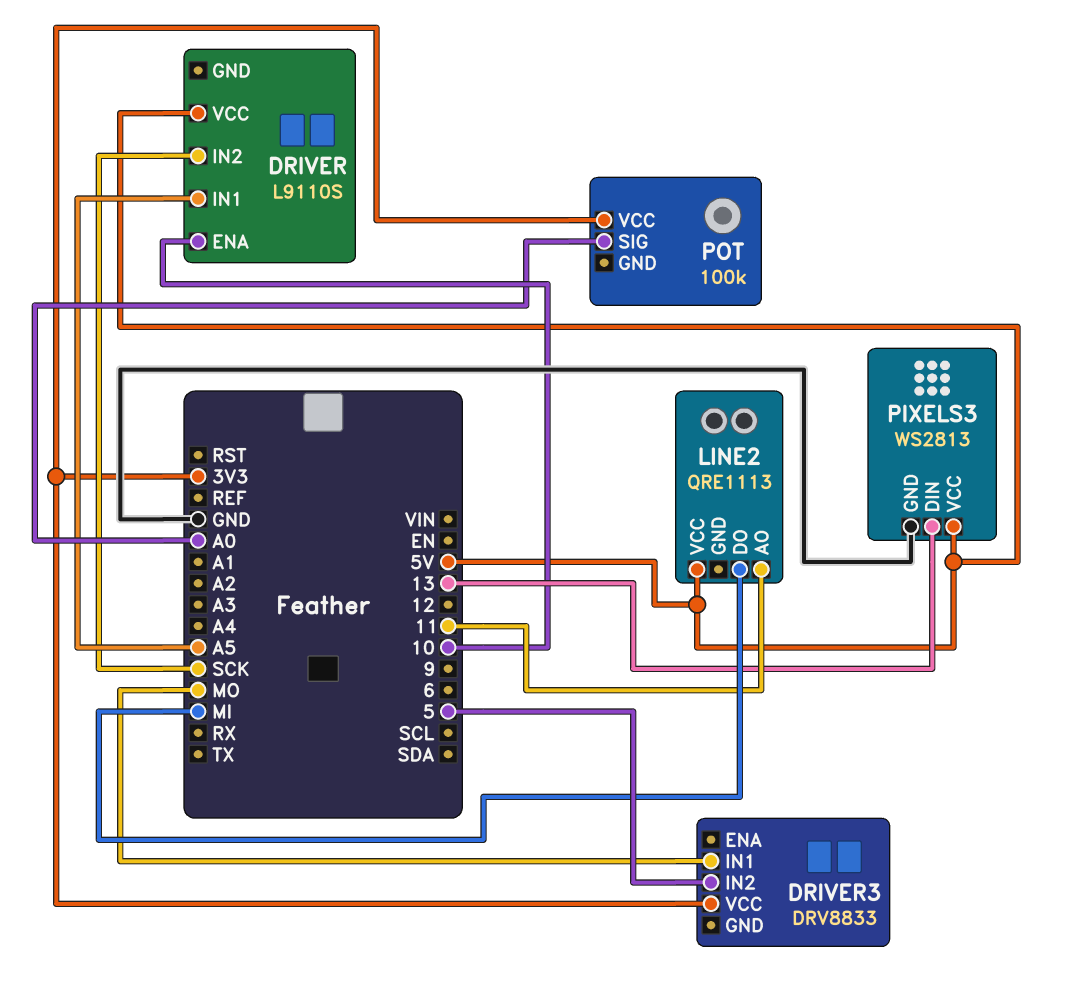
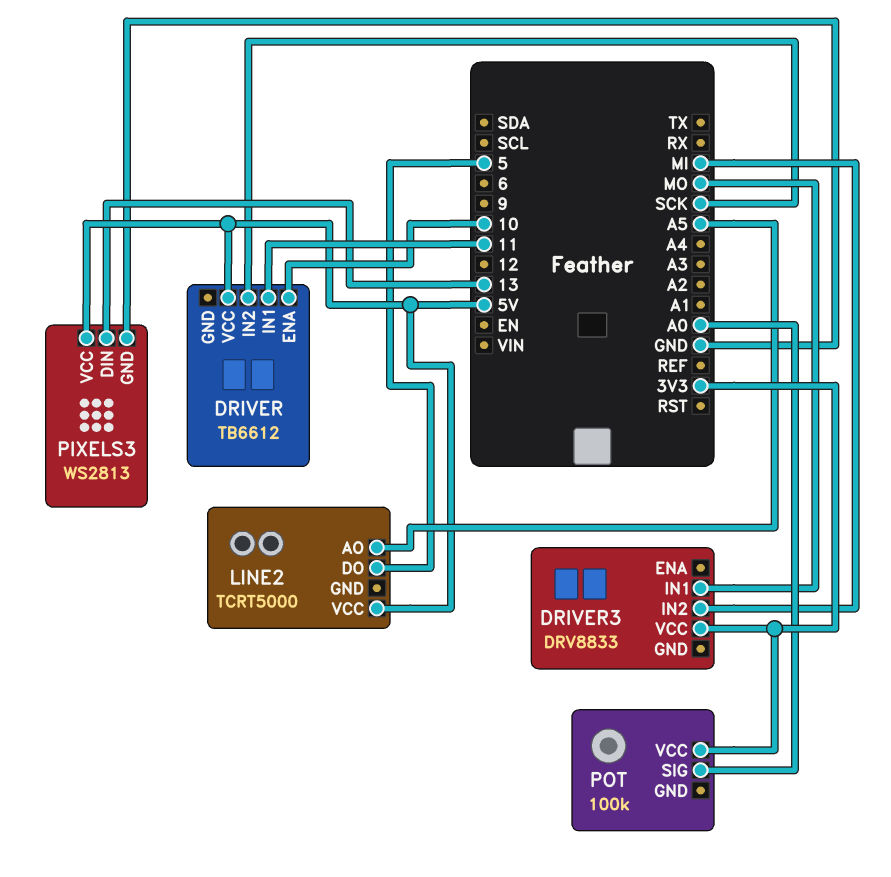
DRIVER: L9110S -> TB6612
DRIVER pin IN1: A5 -> 11
DRIVER3 pin IN2: 5 -> MI
LINE2: QRE1113 -> TCRT5000
LINE2 pin AO: 11 -> A5
LINE2 pin DO: MI -> 5

